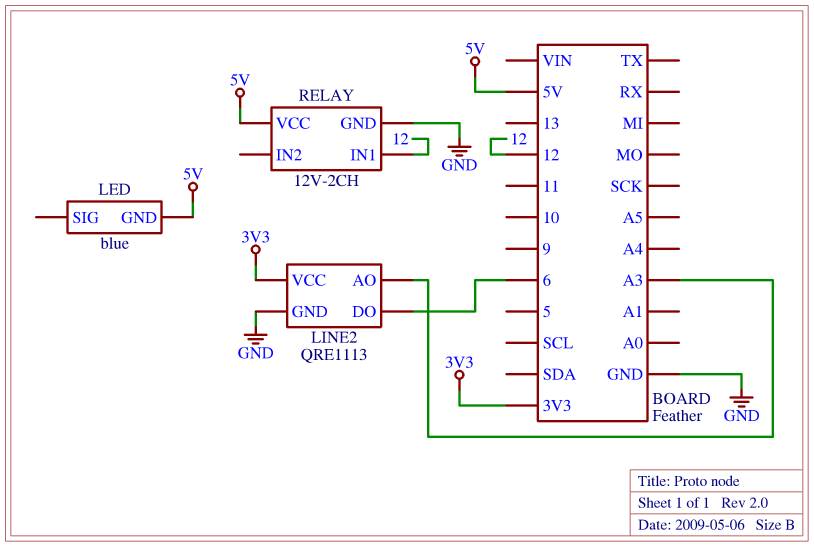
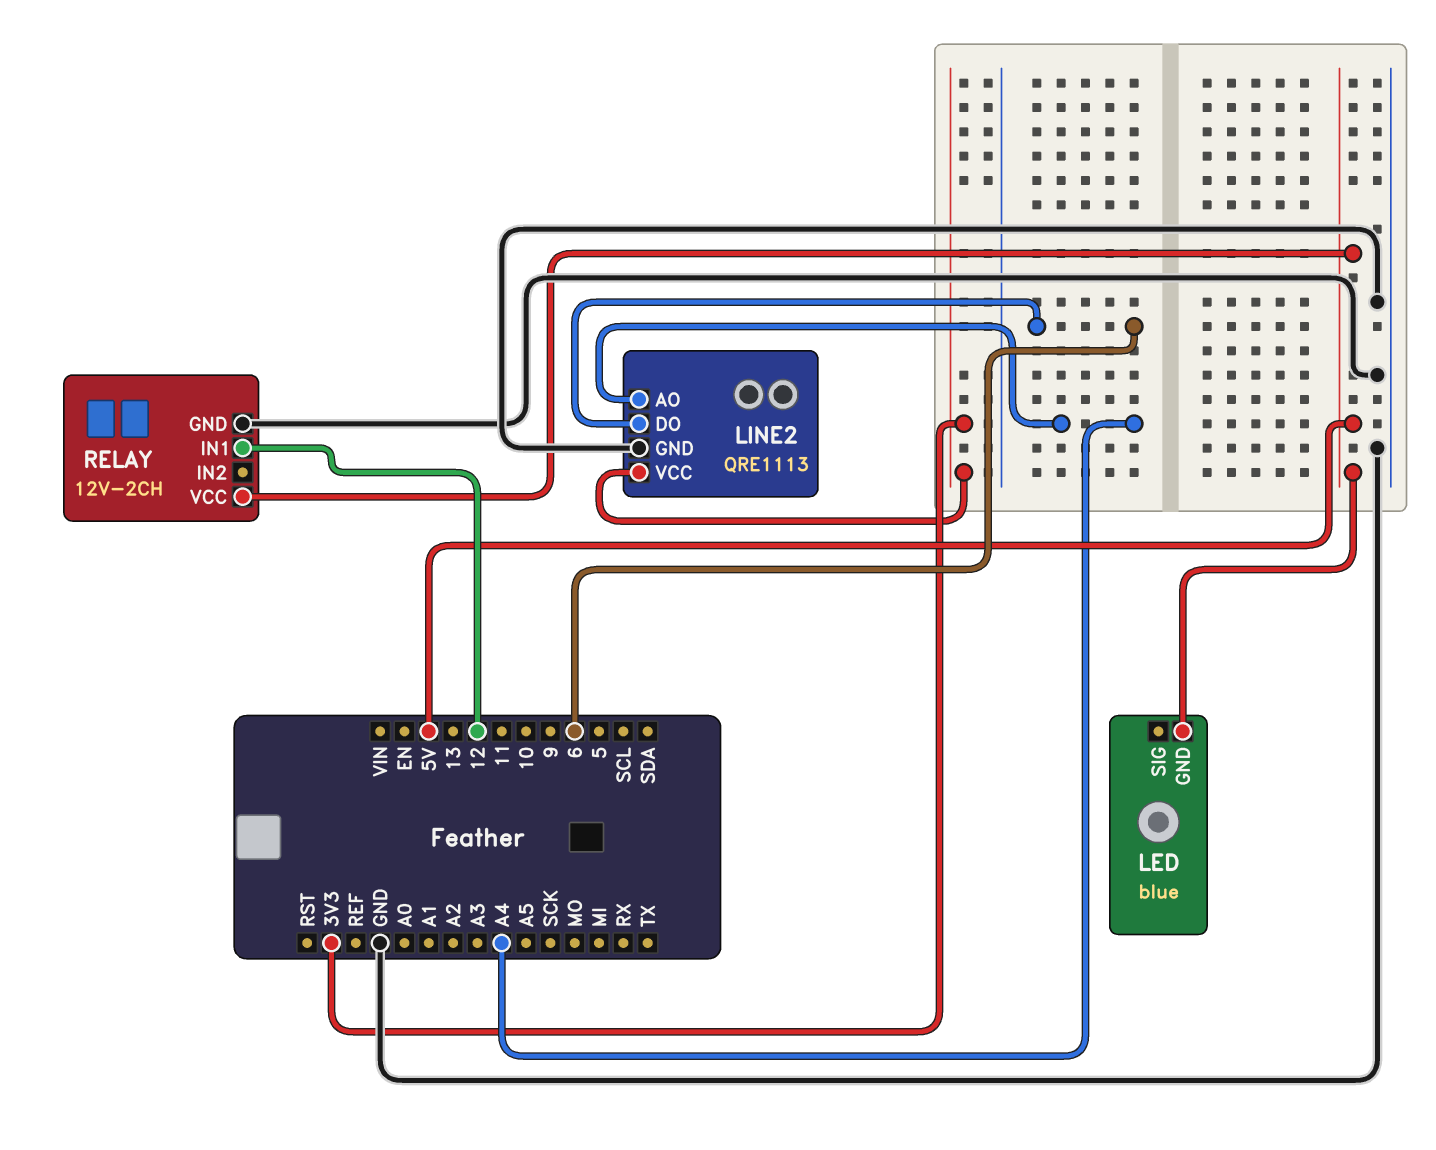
LINE2 pin AO: A3 -> A4

